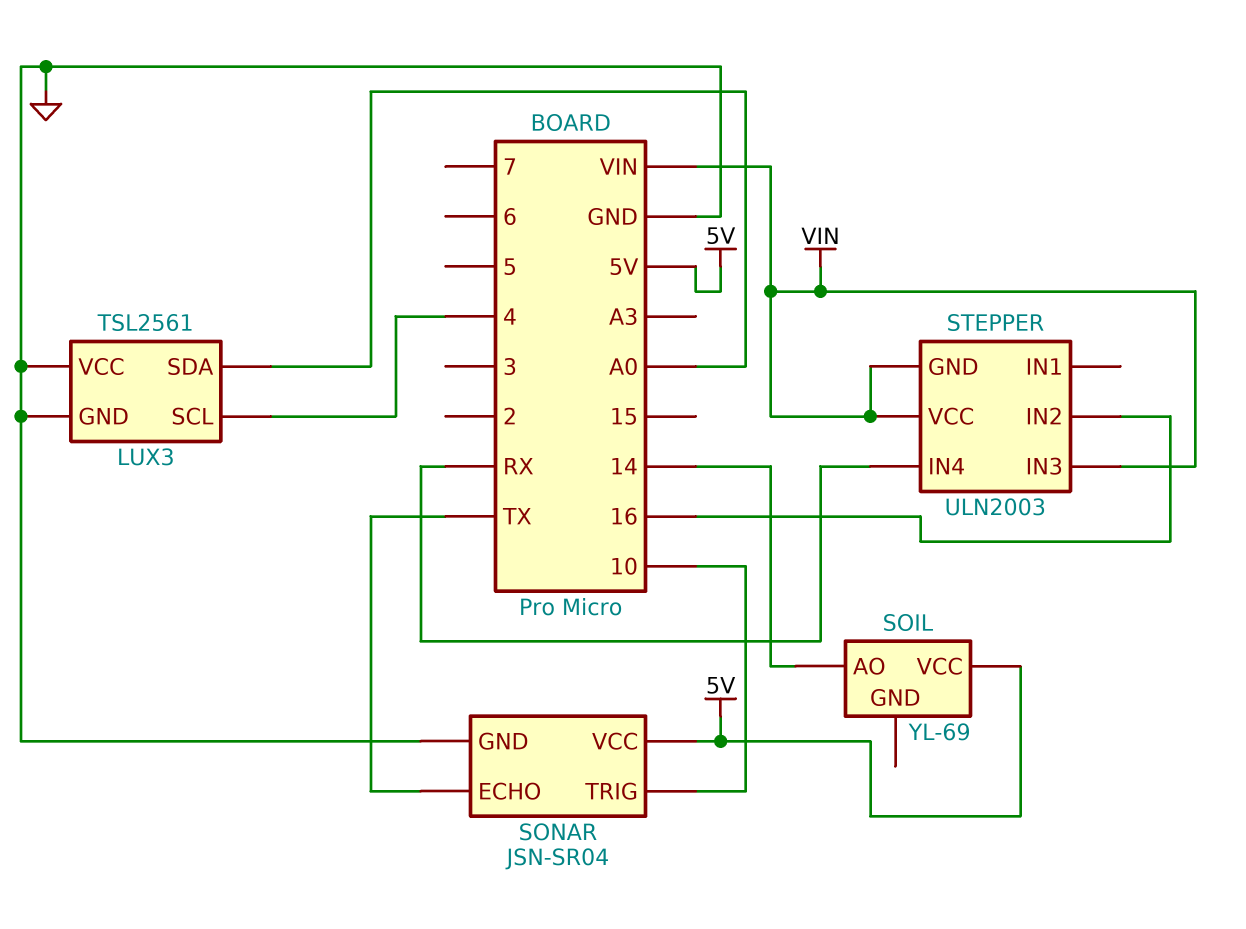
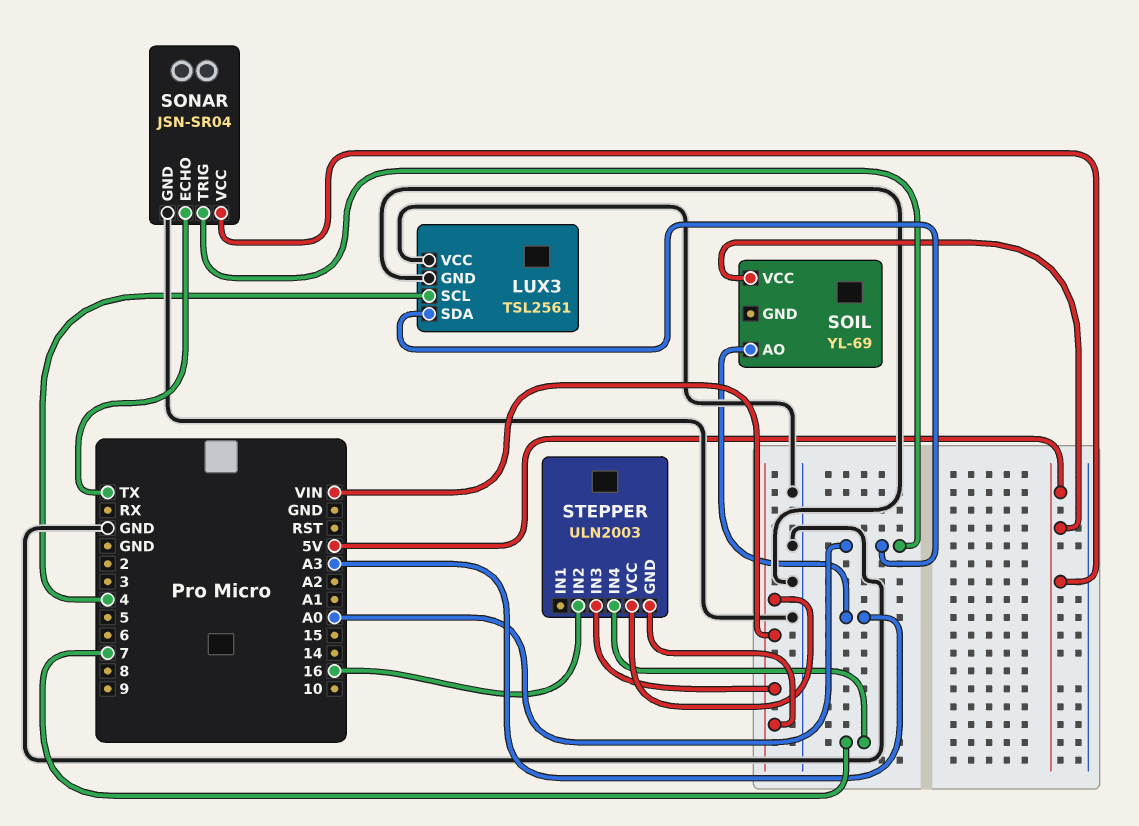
SOIL pin AO: 14 -> A3
SONAR pin TRIG: 10 -> A0
STEPPER pin IN4: RX -> 7

